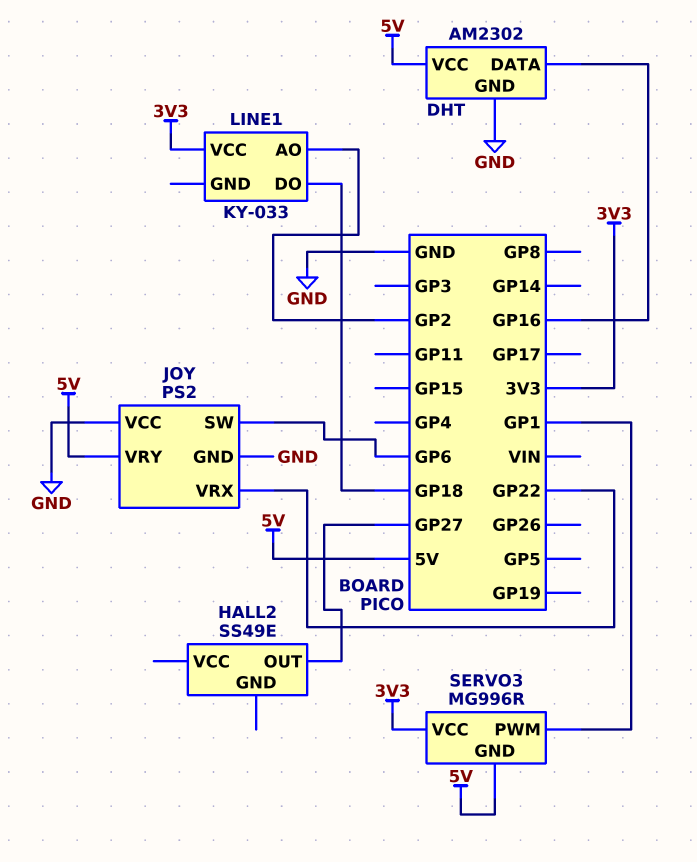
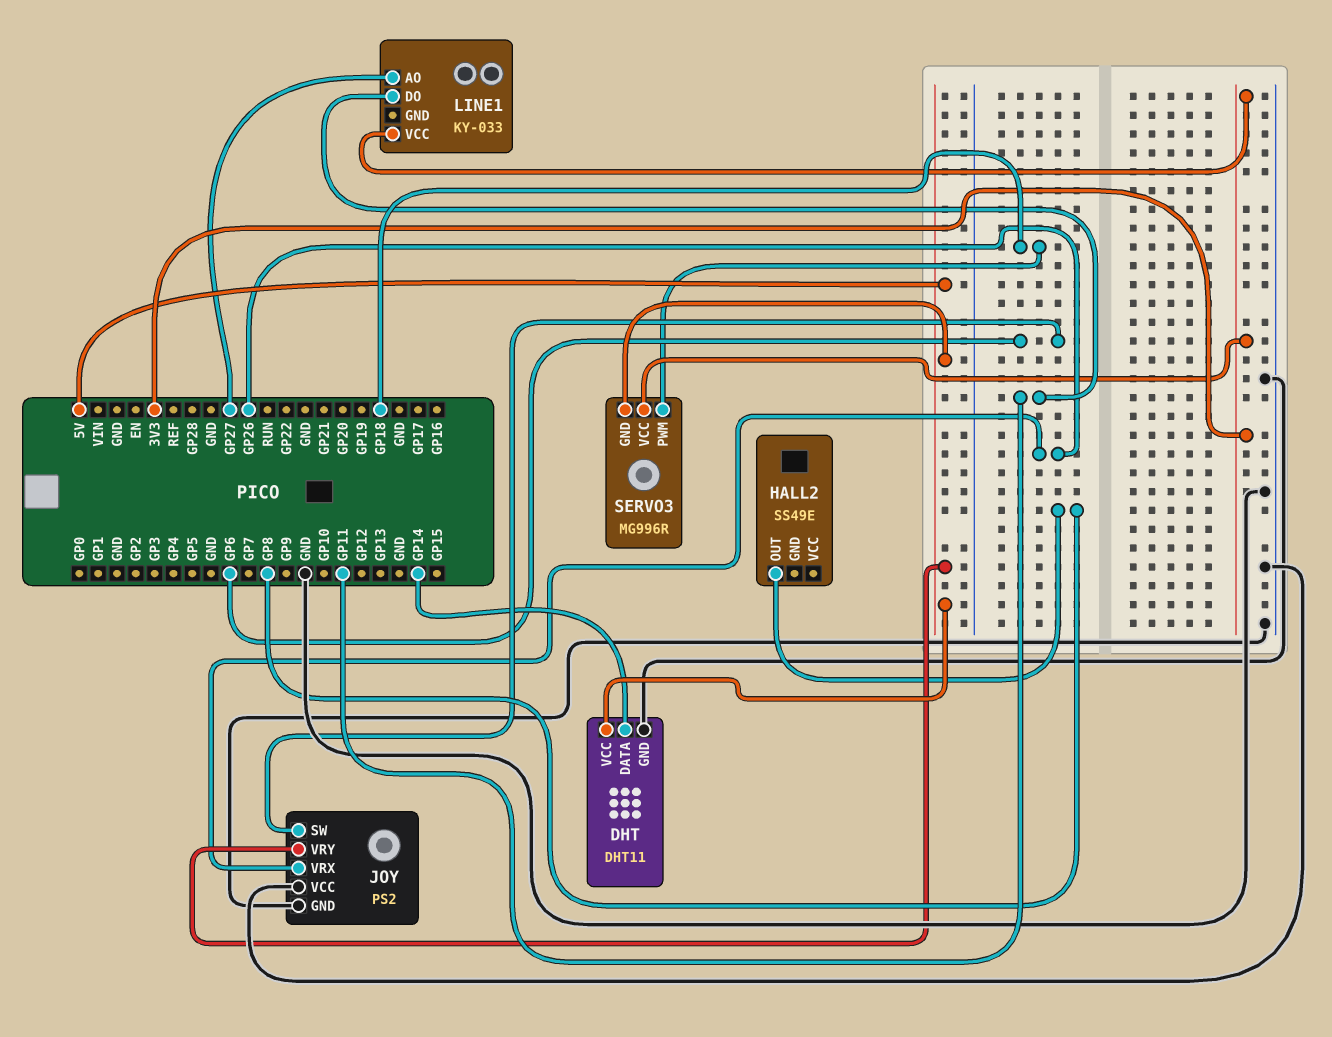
DHT: AM2302 -> DHT11
DHT pin DATA: GP16 -> GP14
HALL2 pin OUT: GP27 -> GP8
JOY pin VRX: GP22 -> GP26
LINE1 pin AO: GP2 -> GP27
LINE1 pin DO: GP18 -> GP11
SERVO3 pin PWM: GP1 -> GP18

